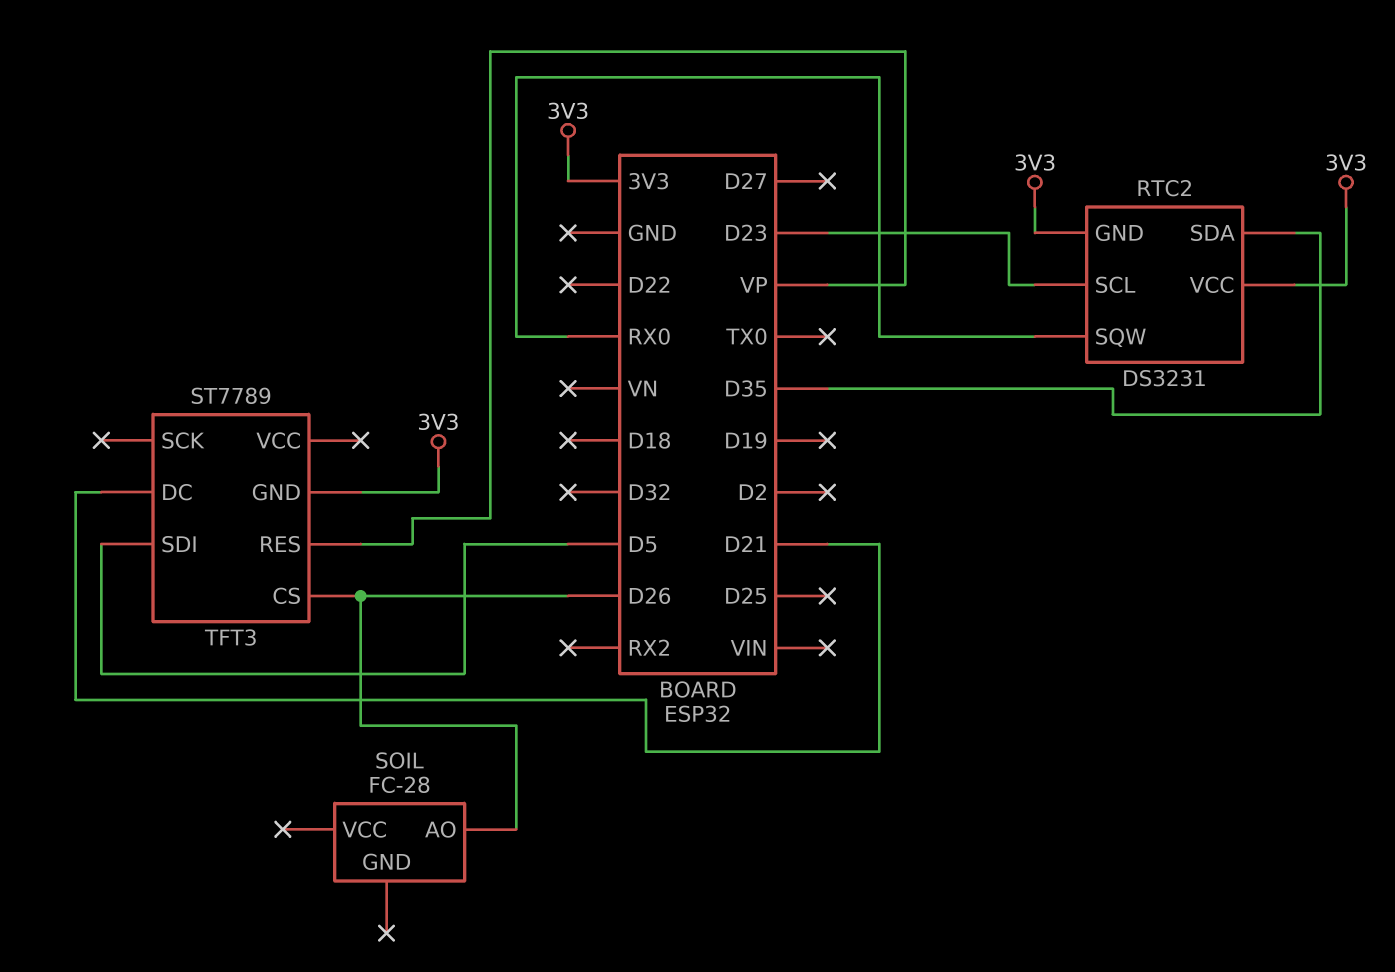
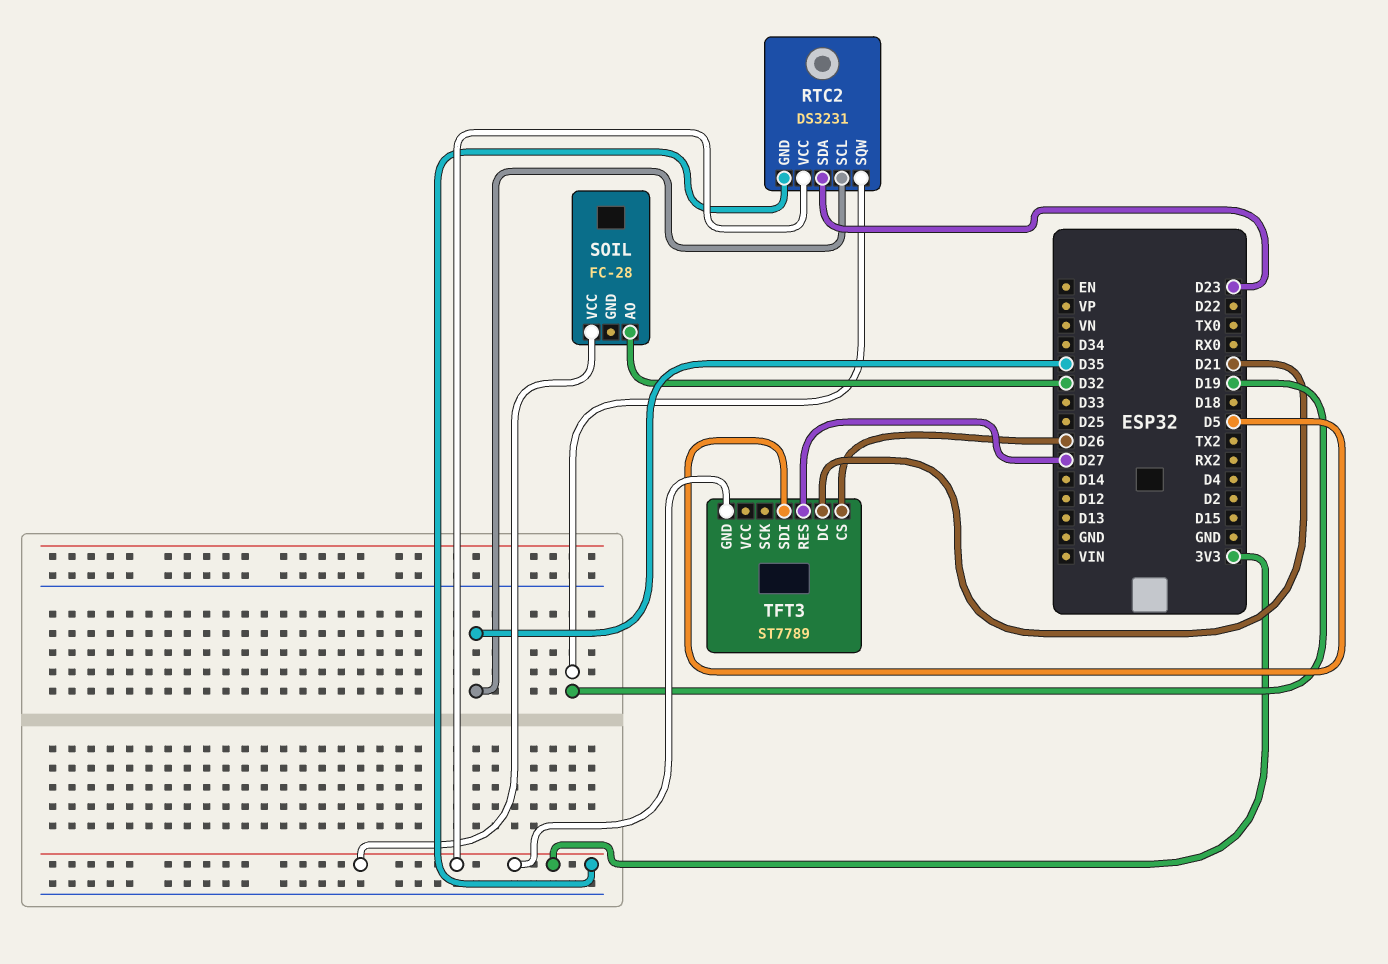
RTC2 pin SCL: D23 -> D35
RTC2 pin SDA: D35 -> D23
RTC2 pin SQW: RX0 -> D19
SOIL pin AO: D26 -> D32
SOIL pin VCC: none -> 3V3
TFT3 pin RES: VP -> D27

